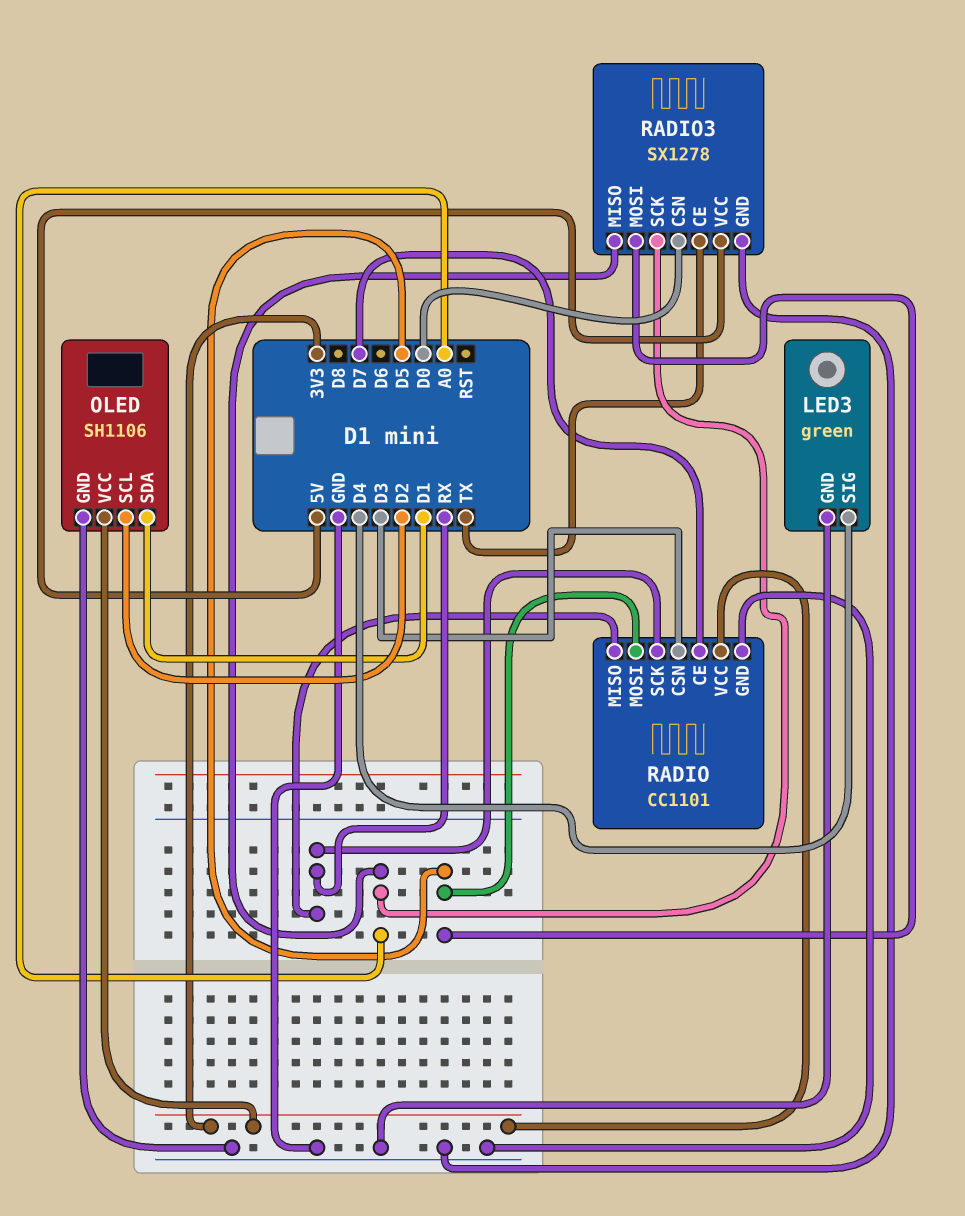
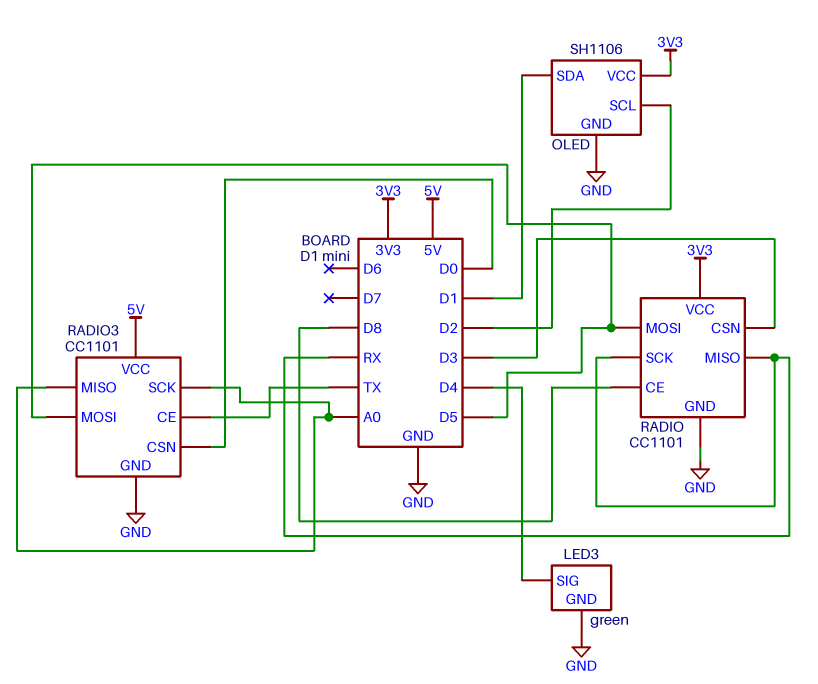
RADIO pin CE: D7 -> D8
RADIO3: SX1278 -> CC1101

